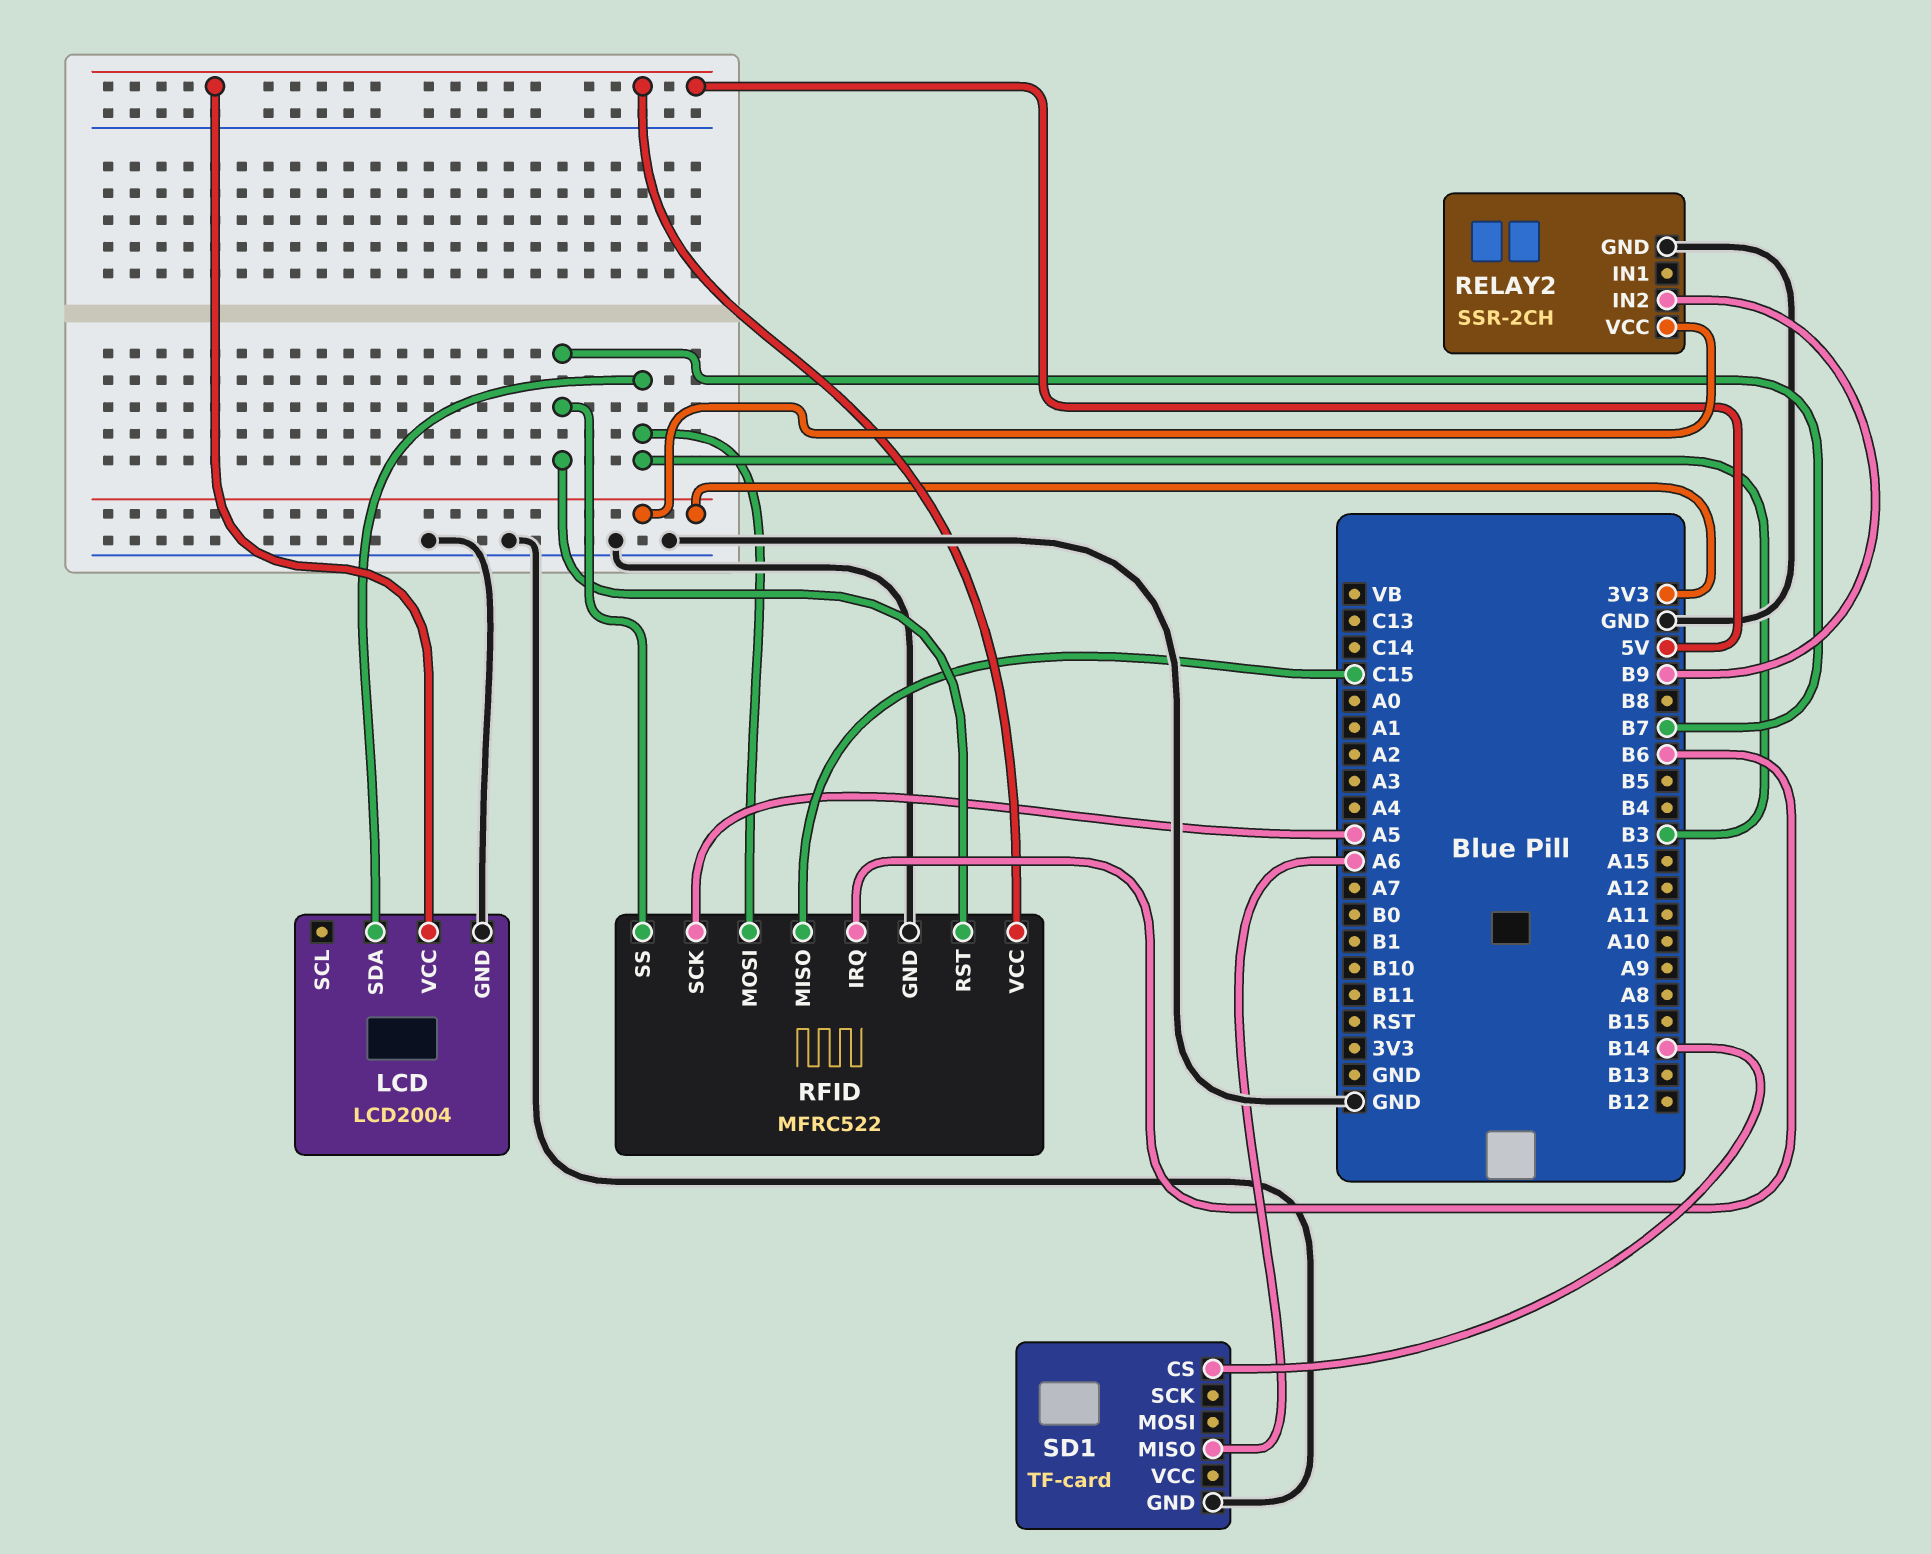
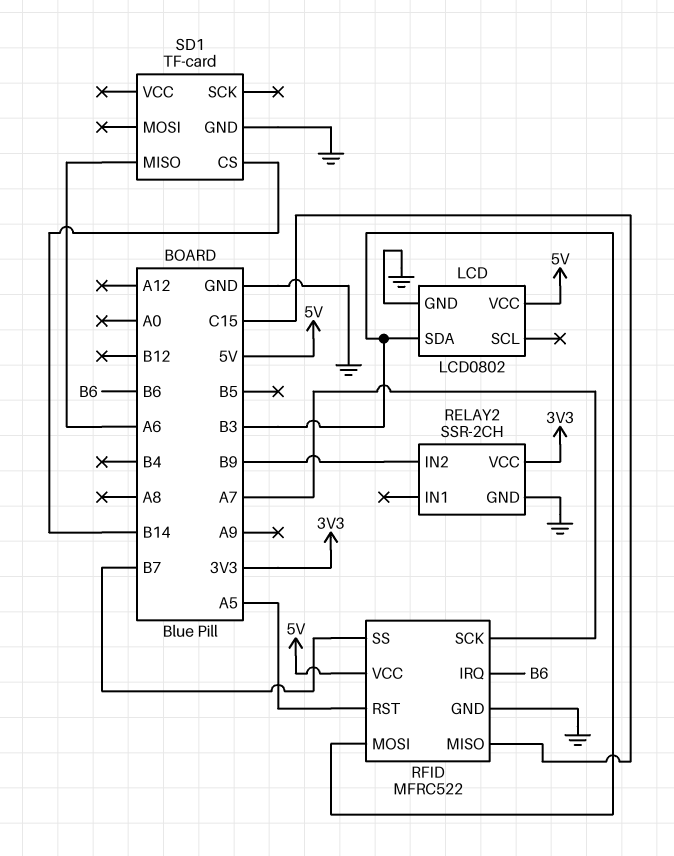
LCD: LCD2004 -> LCD0802
RFID pin RST: B7 -> A5
RFID pin SCK: A5 -> A7

